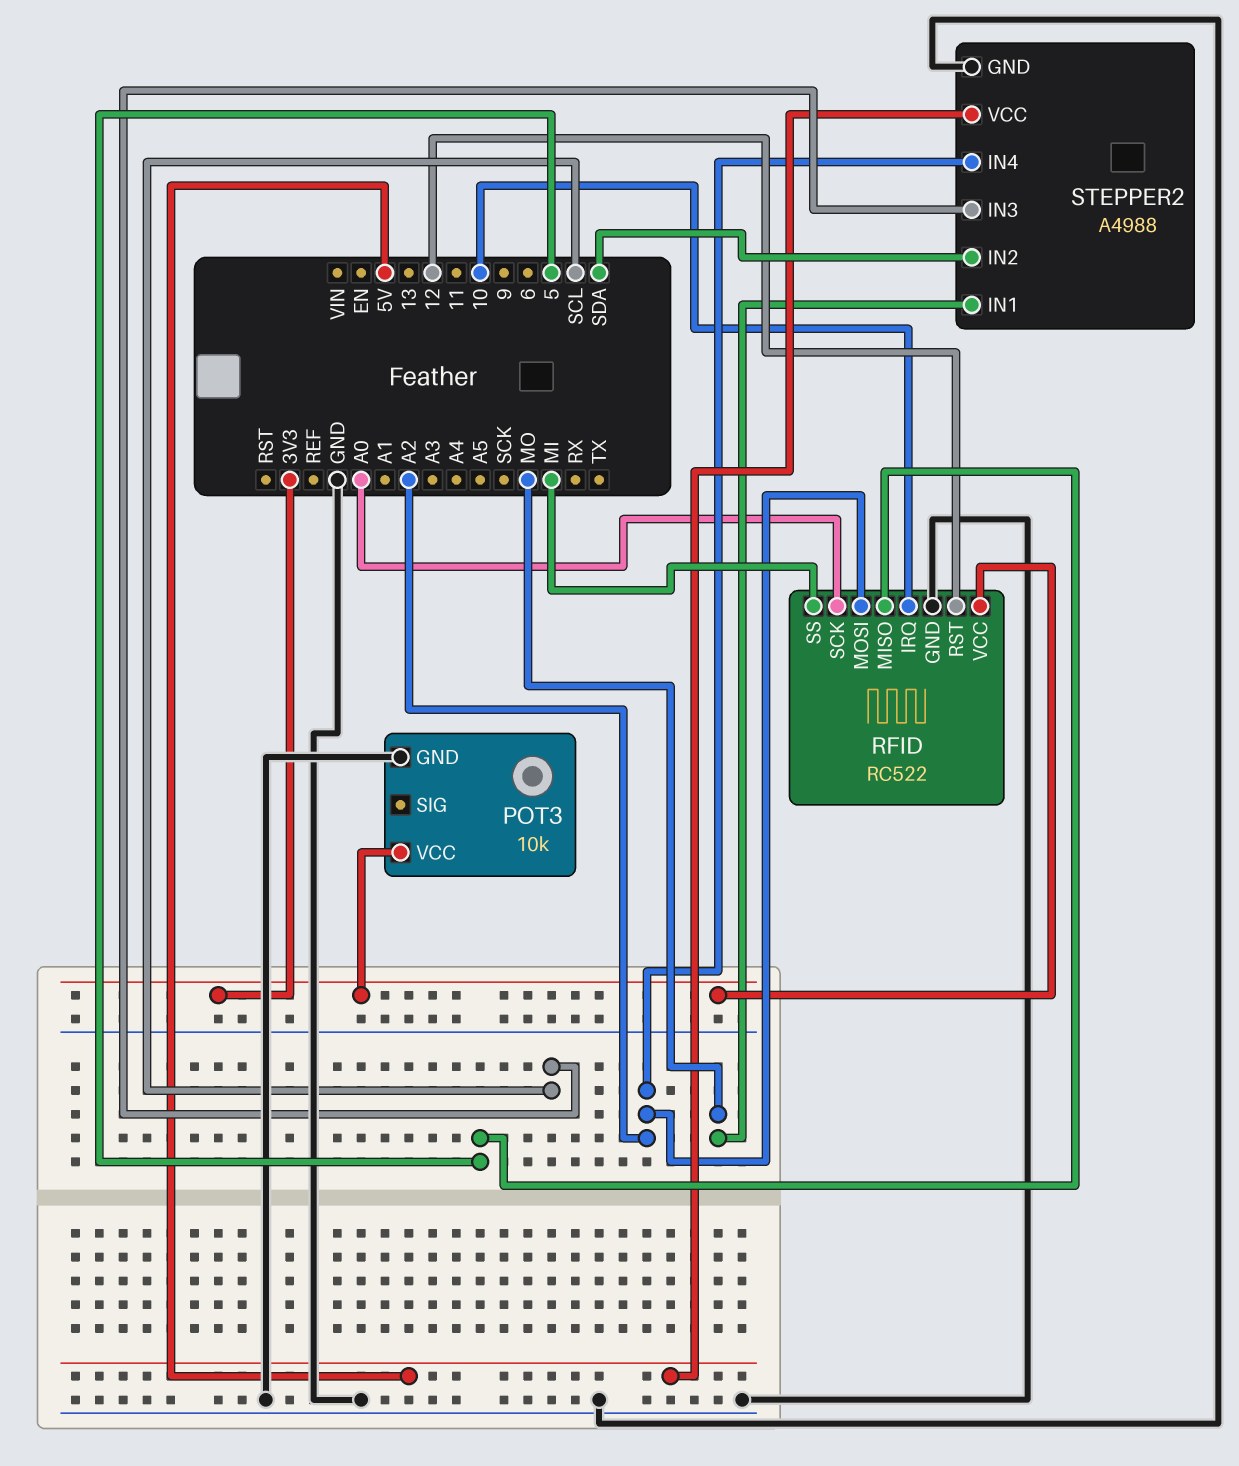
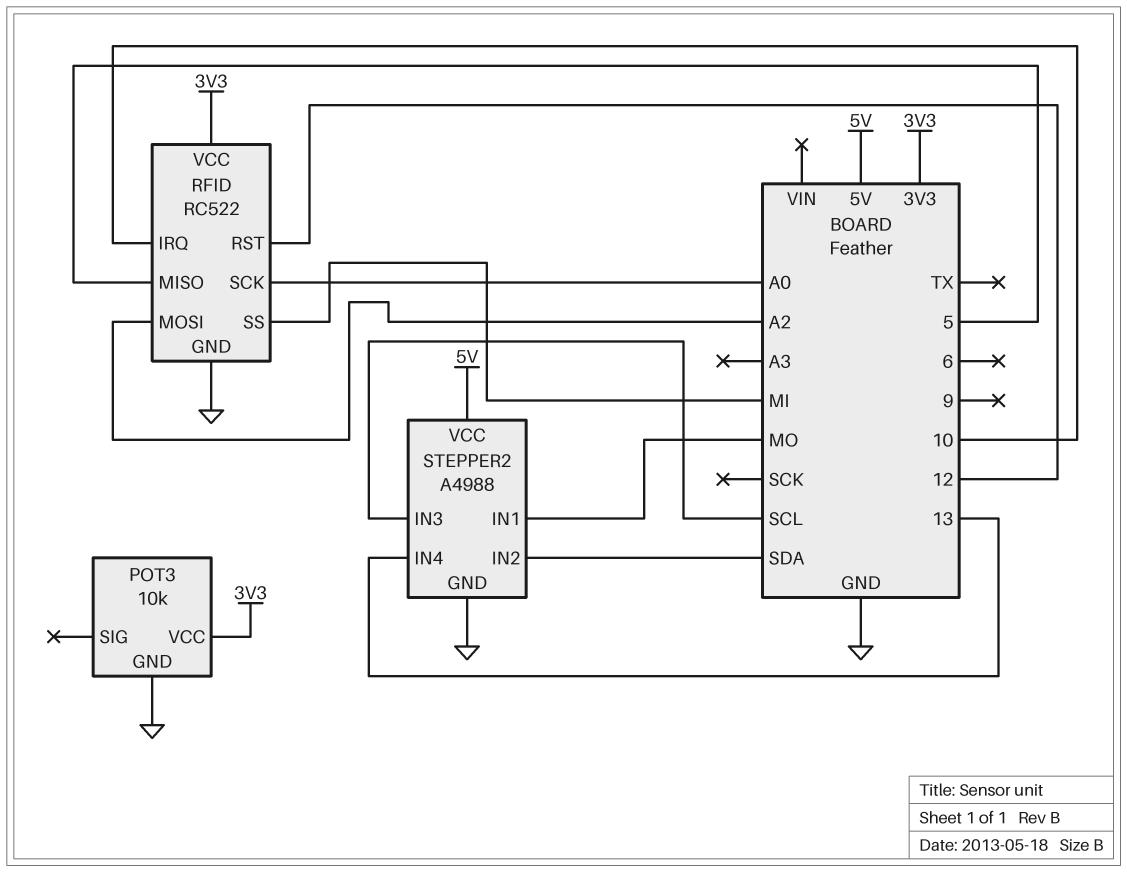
STEPPER2 pin IN4: A2 -> 13

